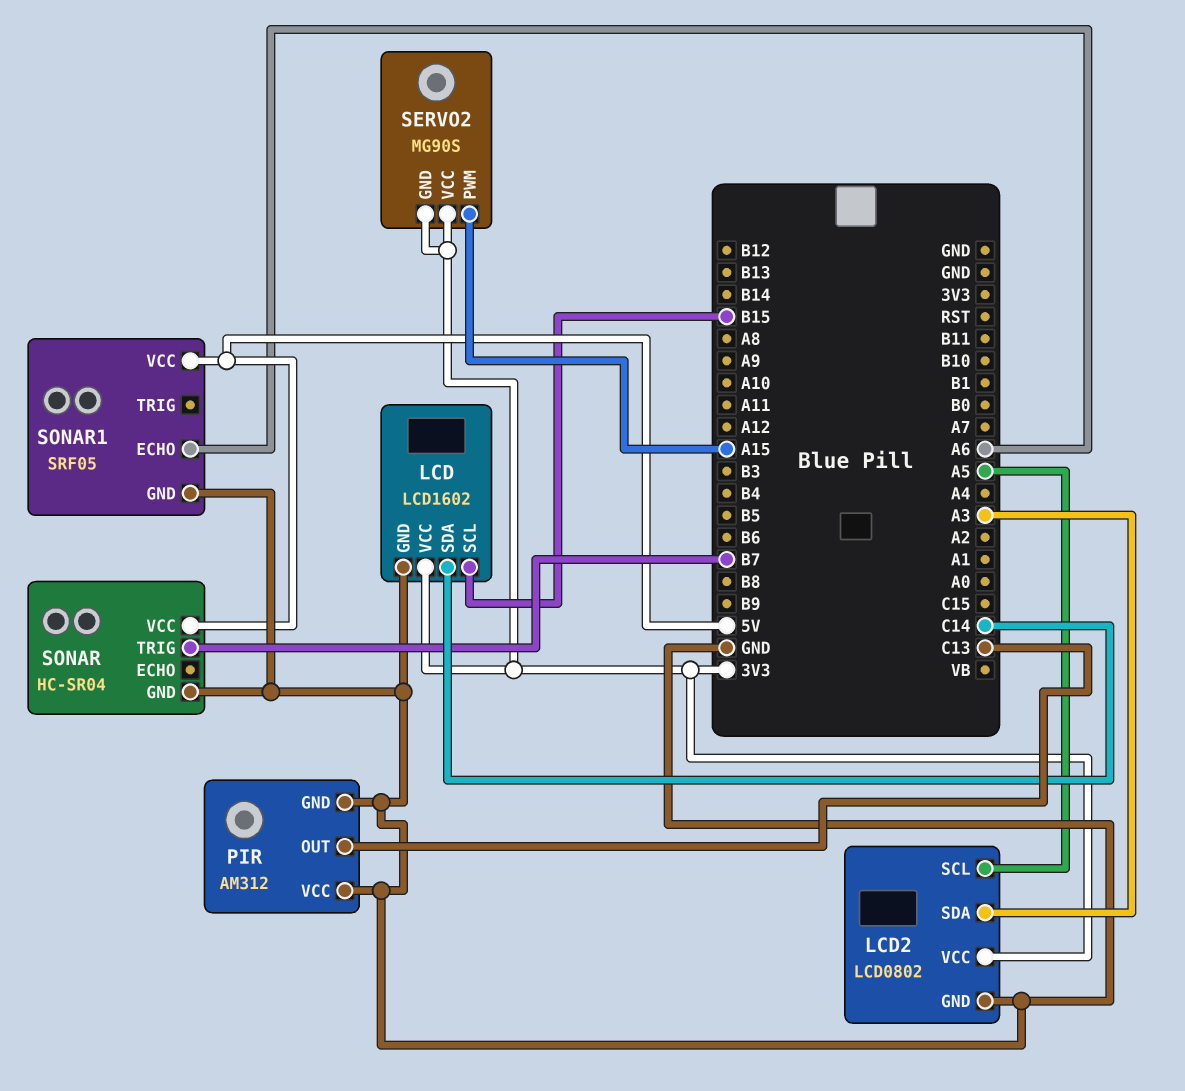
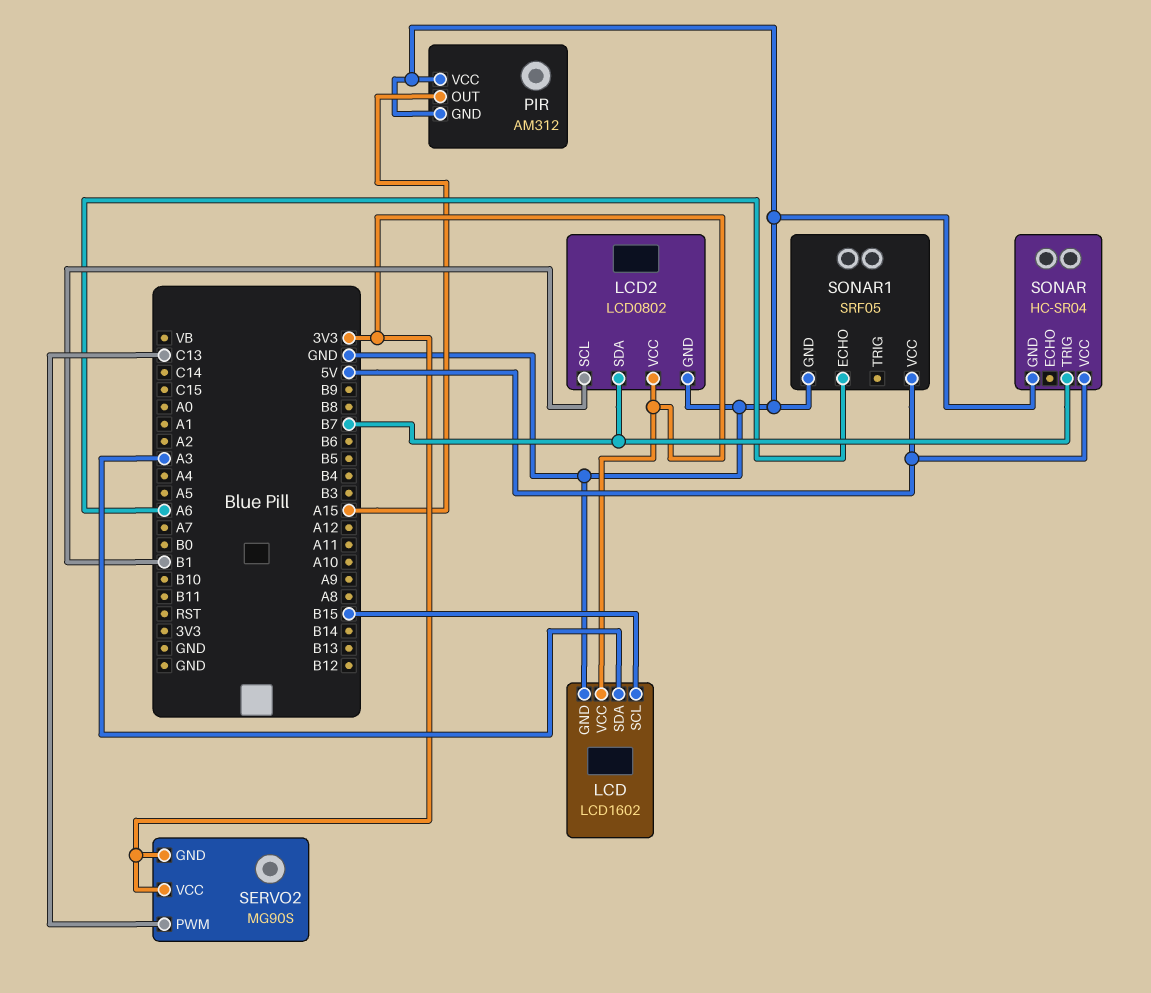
LCD pin SDA: C14 -> A3
LCD2 pin SCL: A5 -> B1
LCD2 pin SDA: A3 -> B7
PIR pin OUT: C13 -> A15
SERVO2 pin PWM: A15 -> C13

